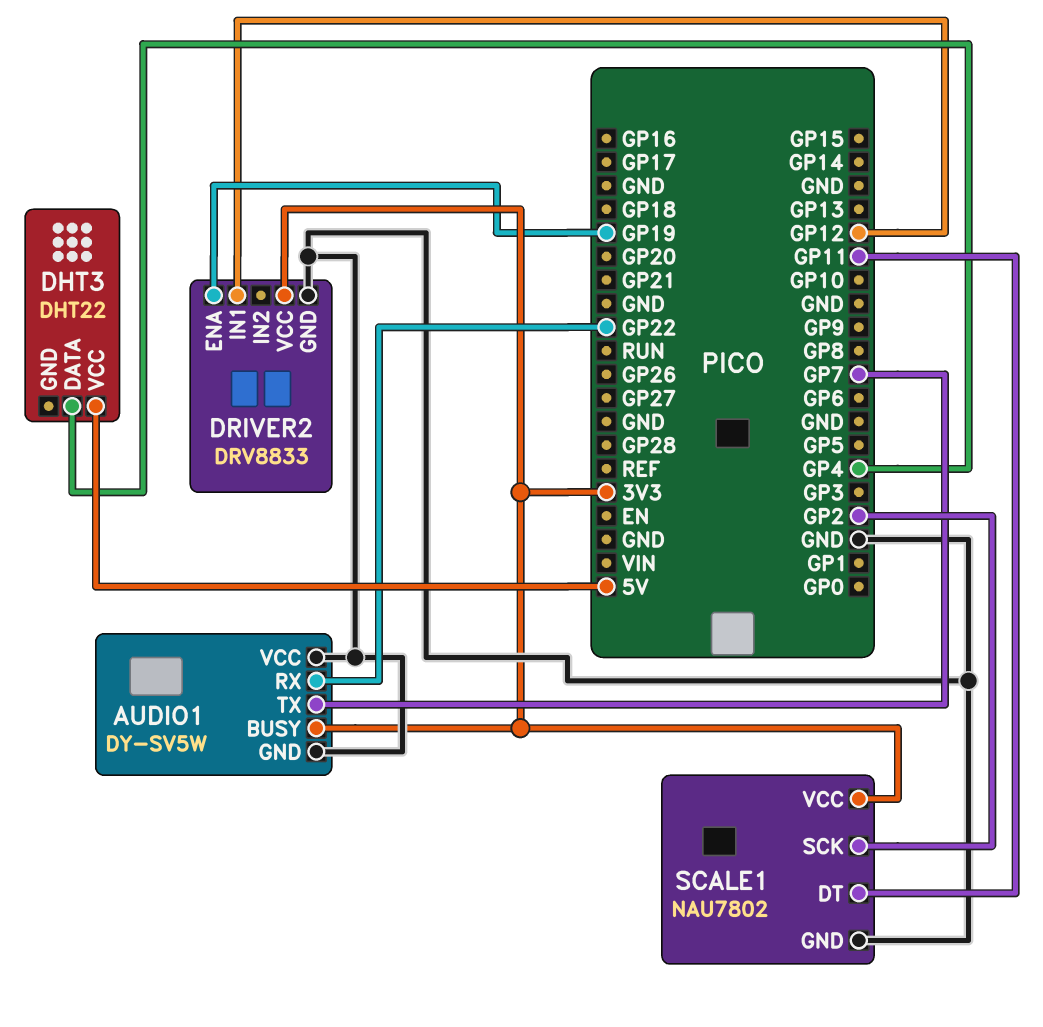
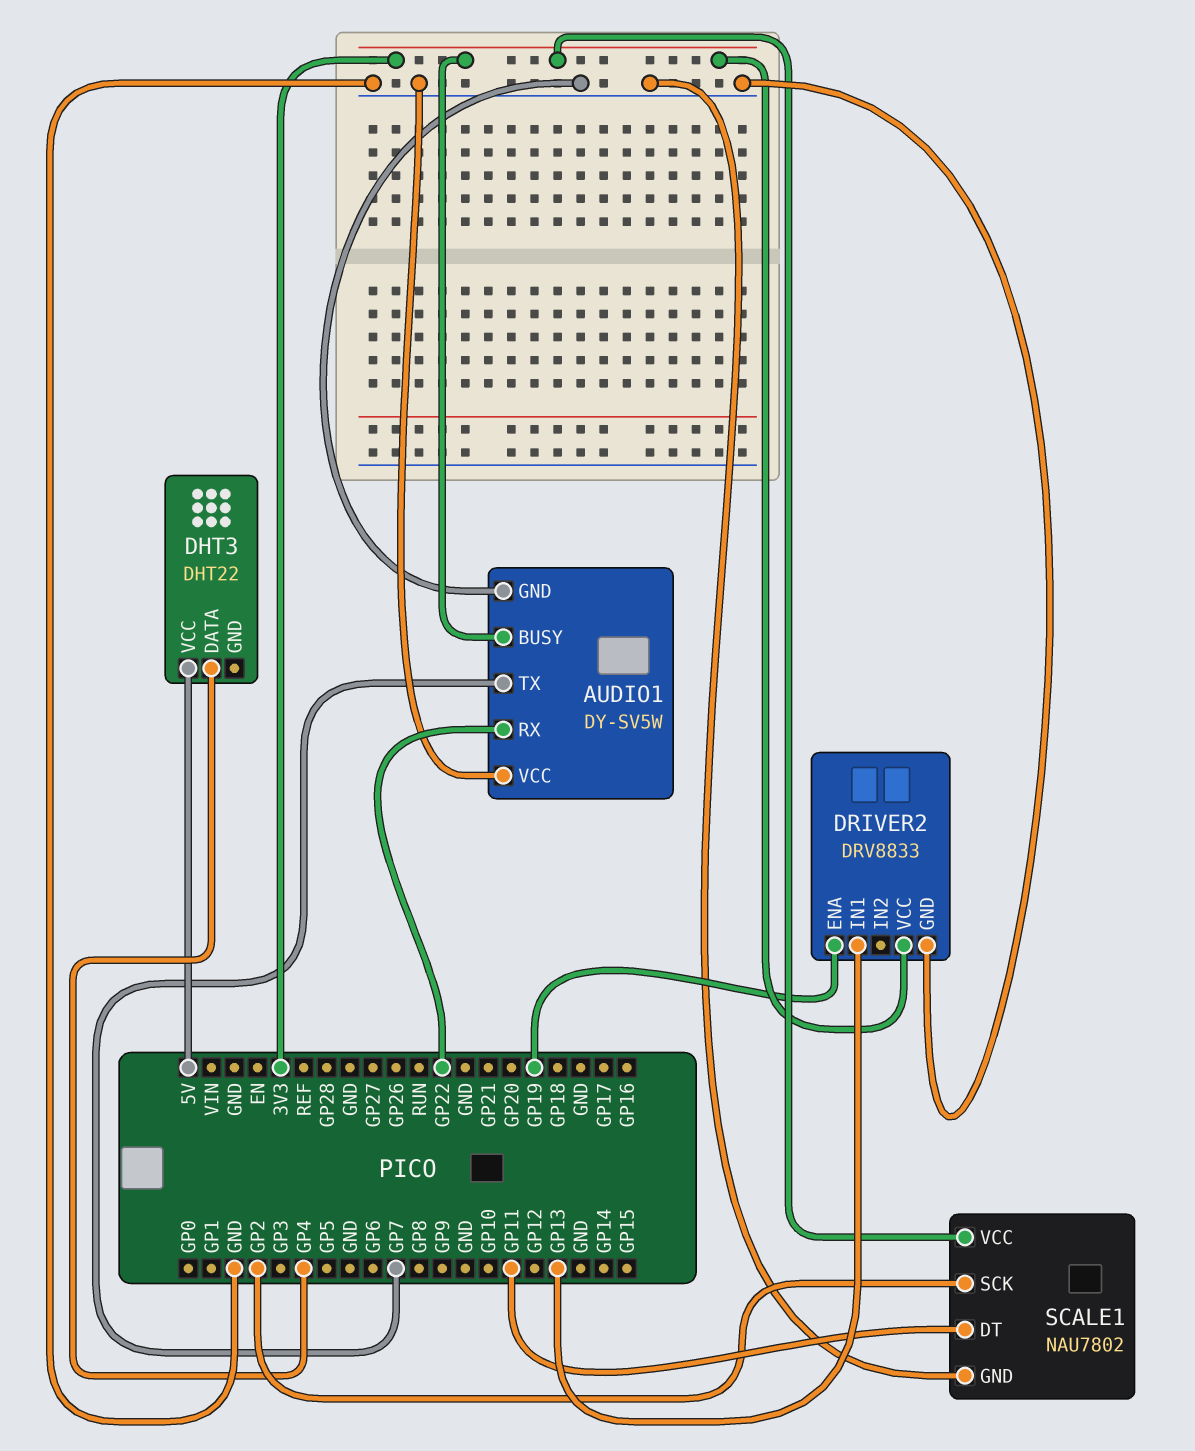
DRIVER2 pin IN1: GP12 -> GP13

